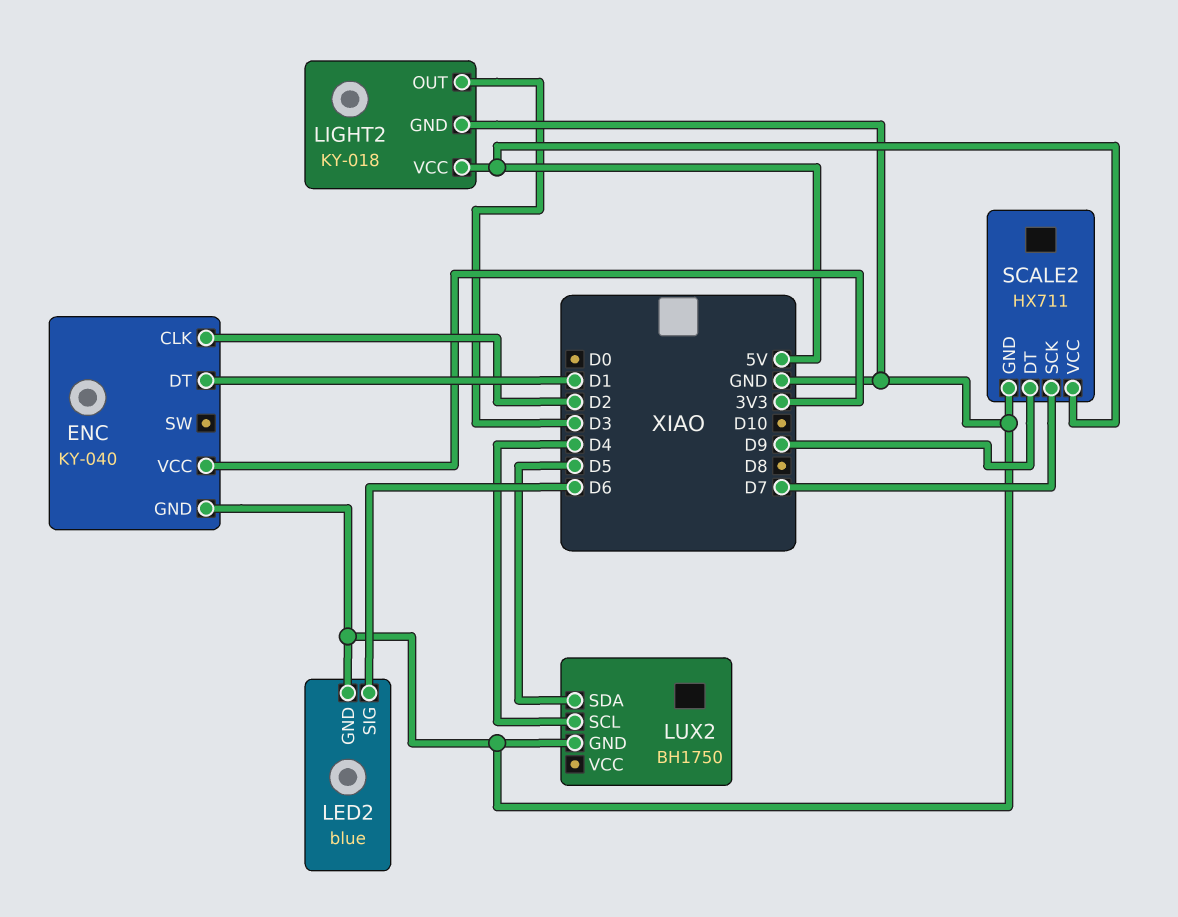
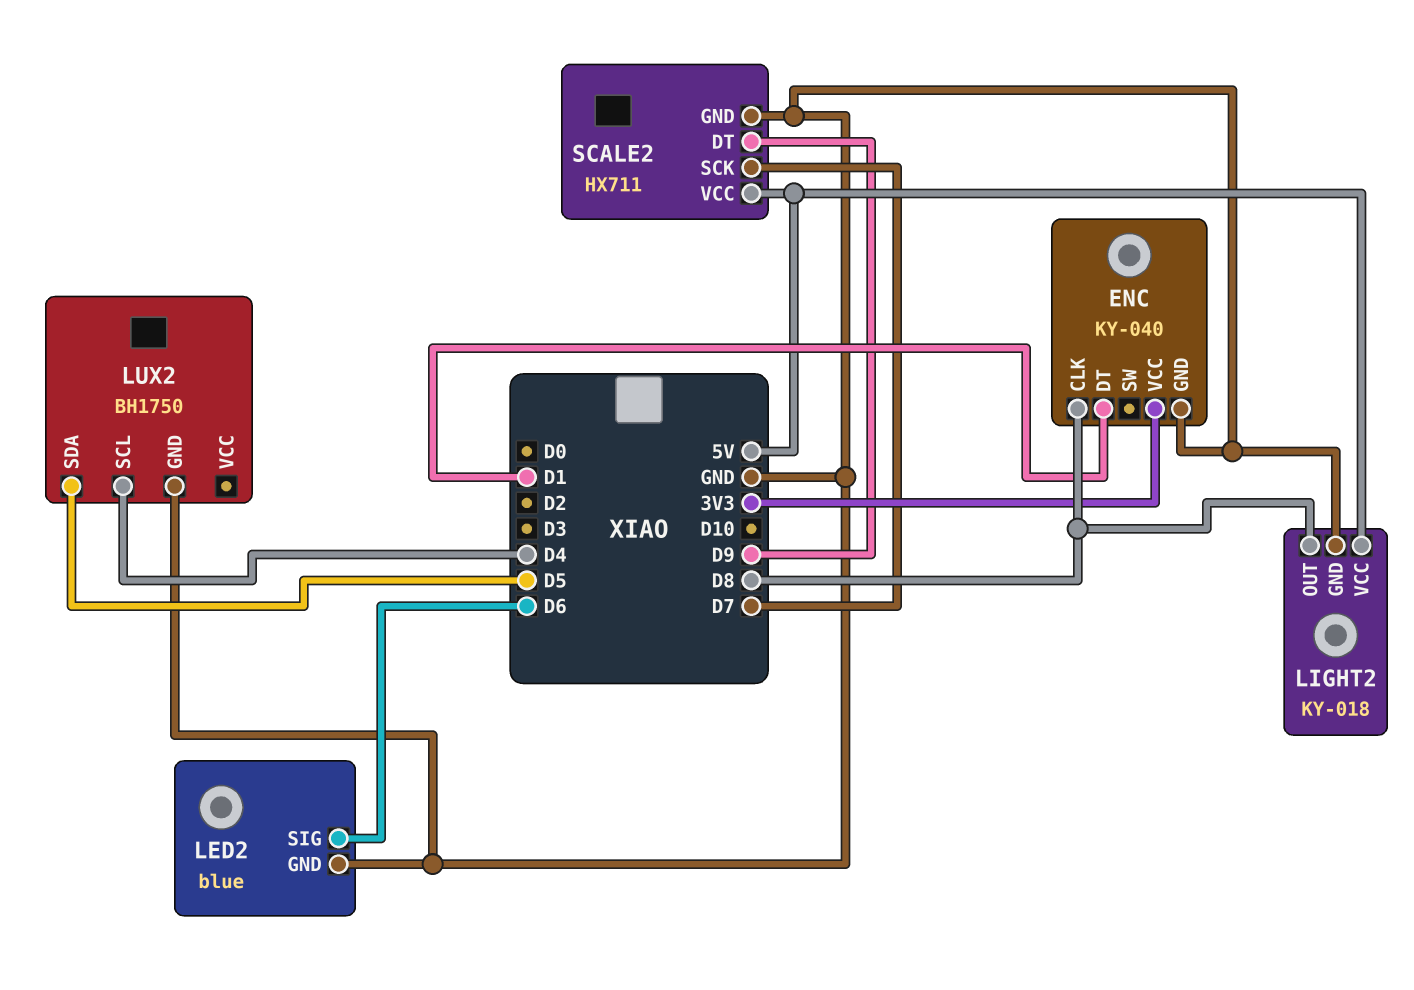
ENC pin CLK: D2 -> D8
LIGHT2 pin OUT: D3 -> D8

